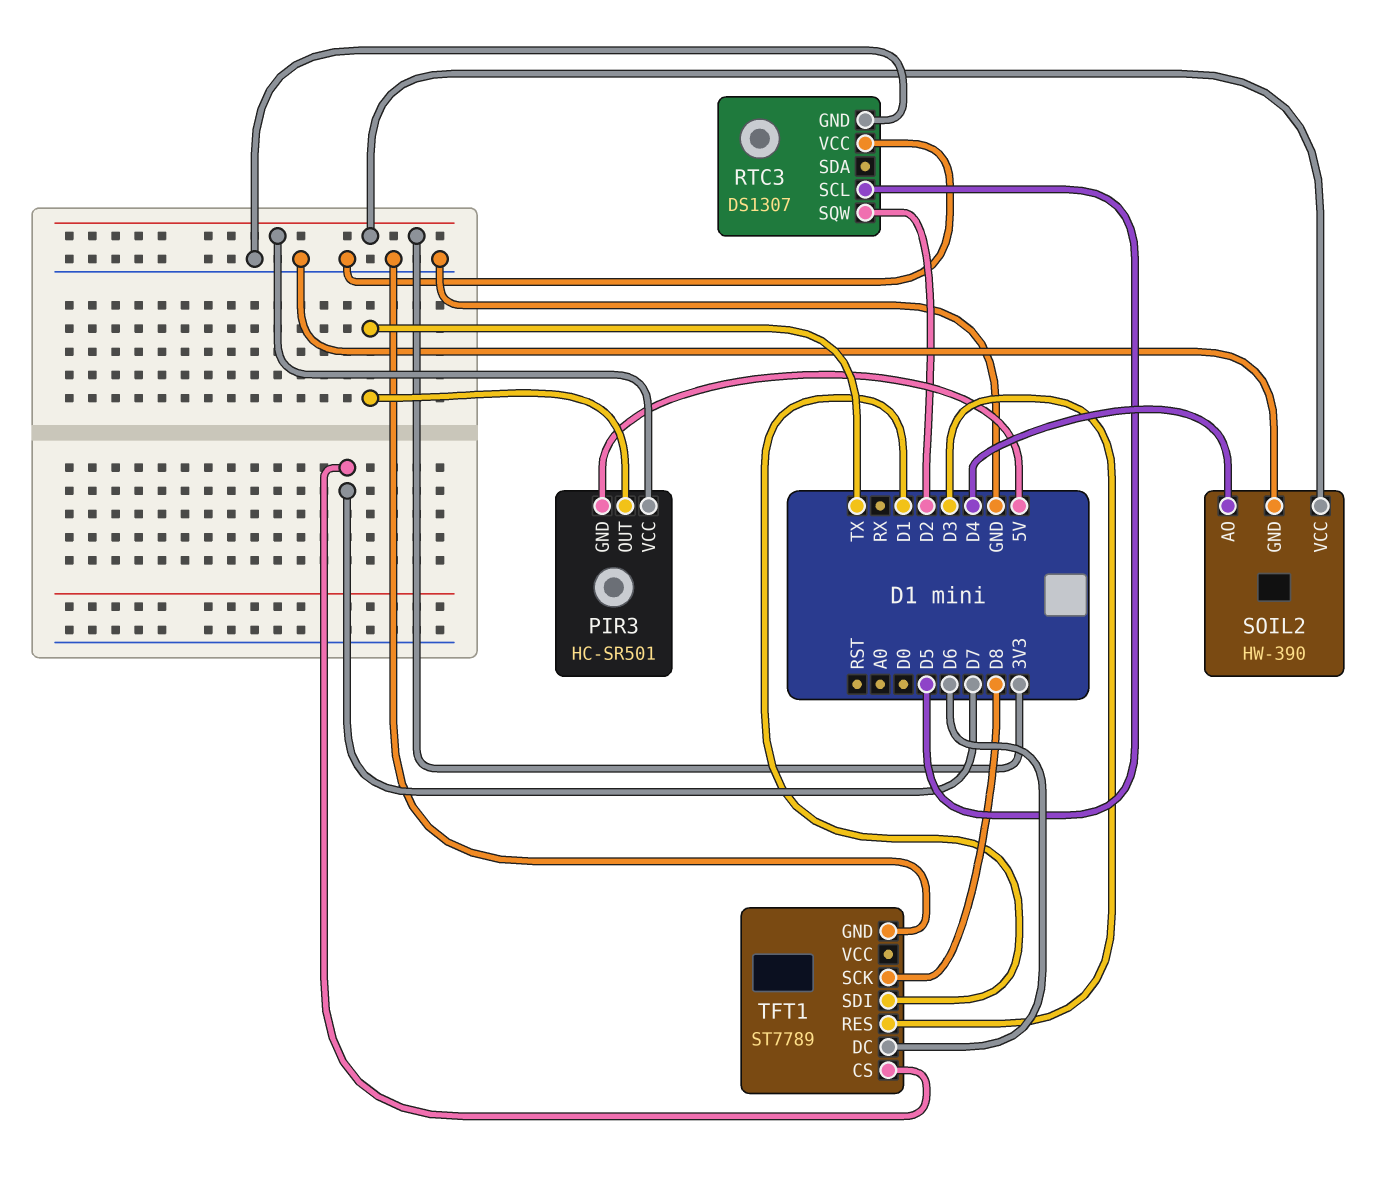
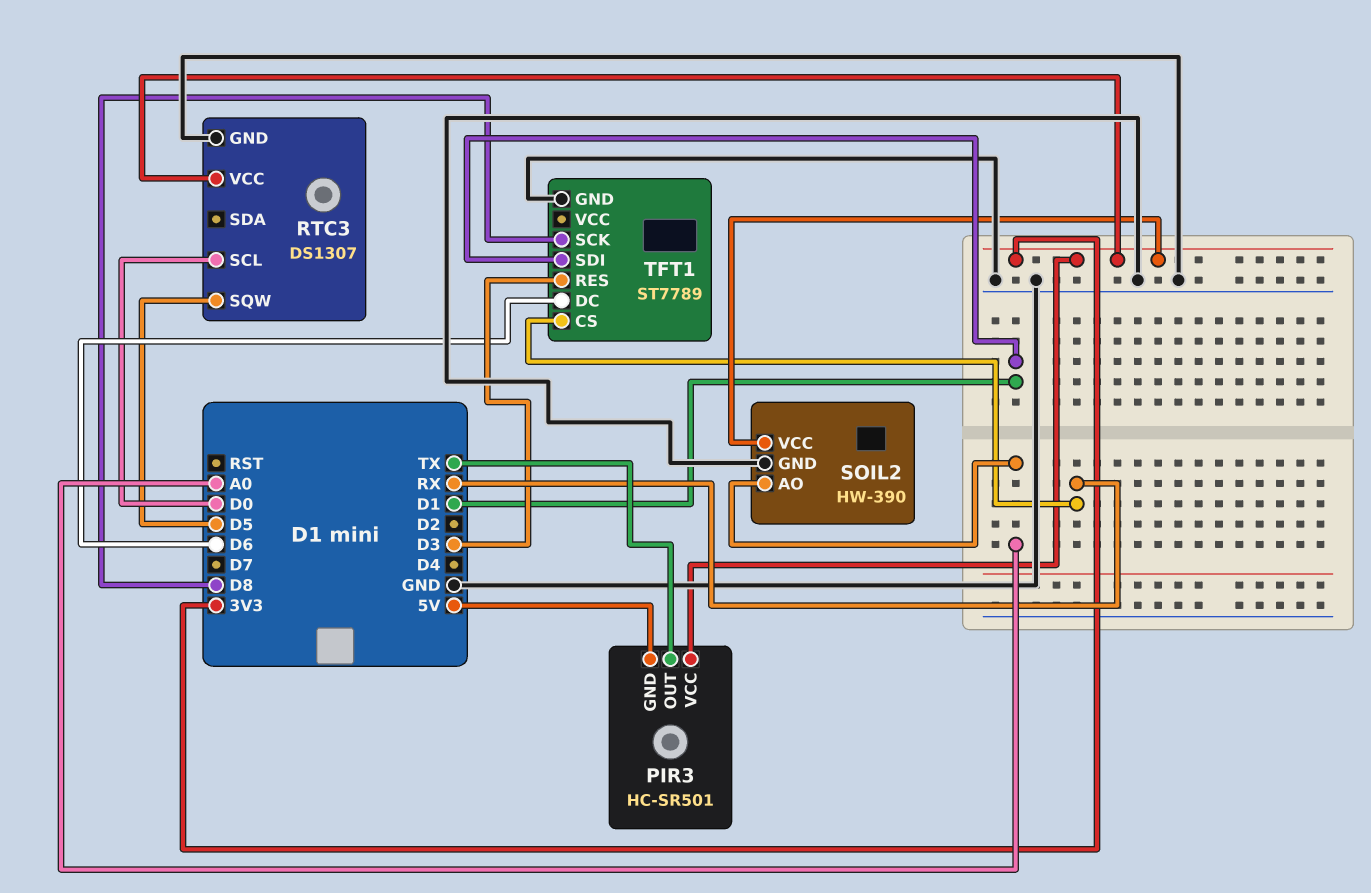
RTC3 pin SCL: D5 -> D0
RTC3 pin SQW: D2 -> D5
RTC3 pin VCC: GND -> 3V3
SOIL2 pin AO: D4 -> A0
TFT1 pin CS: D7 -> RX

